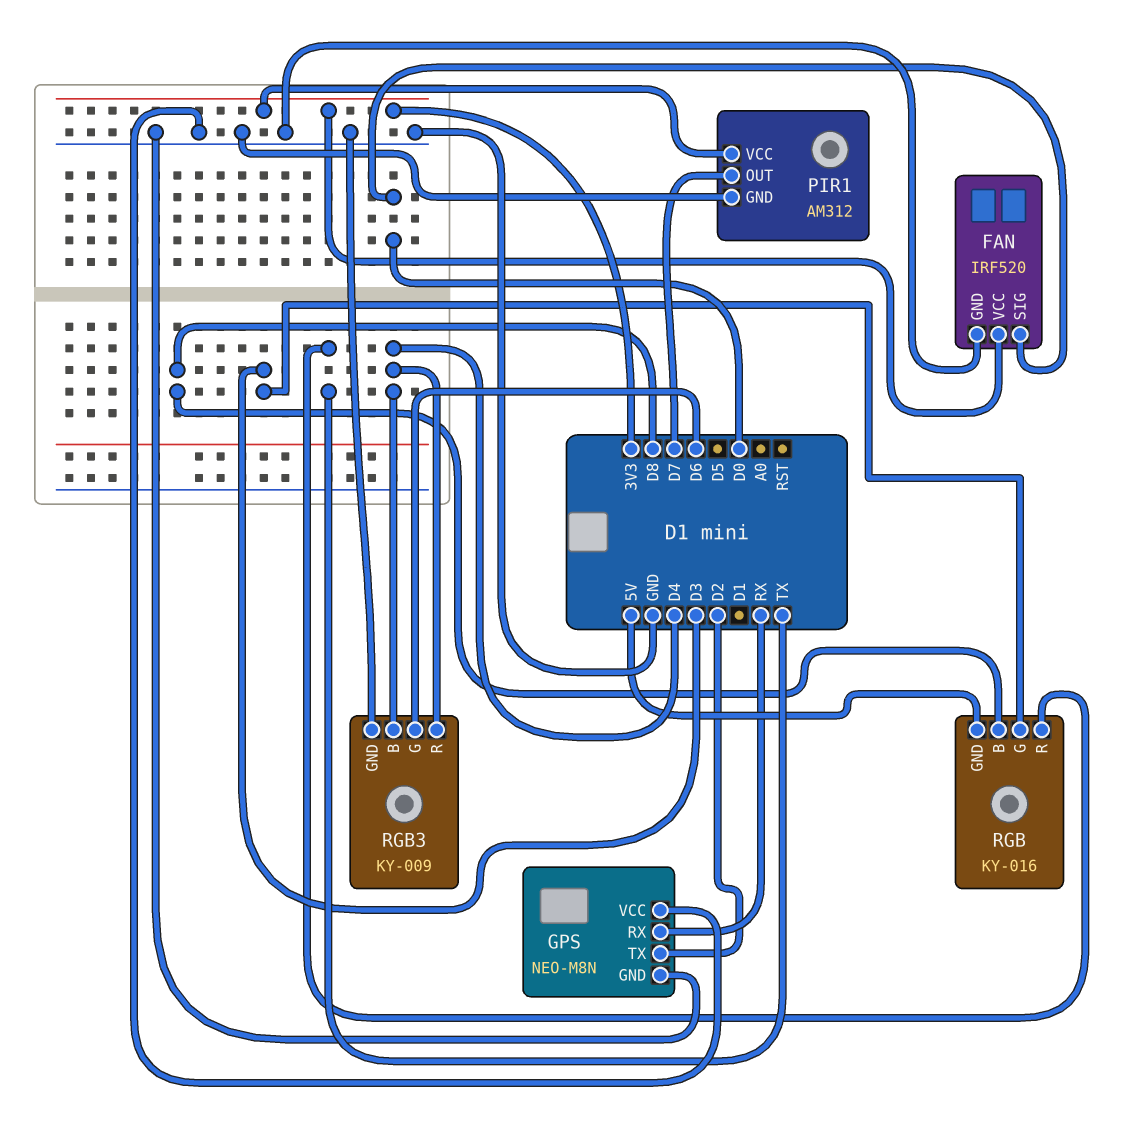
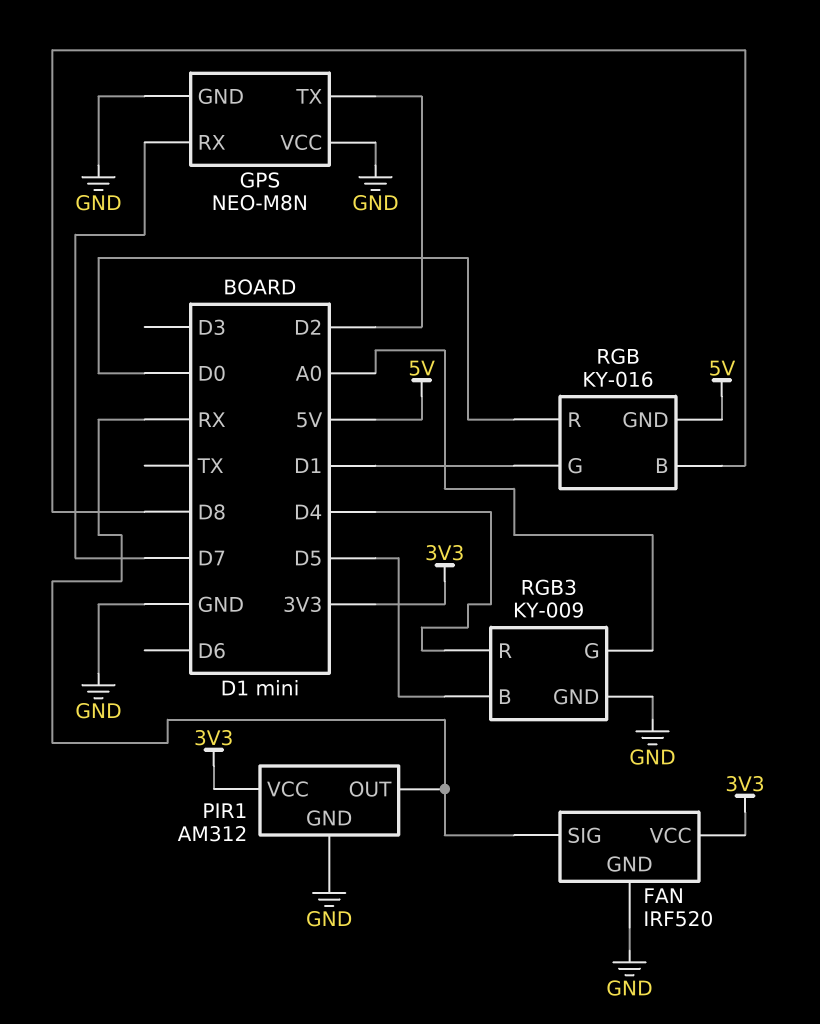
FAN pin SIG: D0 -> RX
GPS pin RX: RX -> D7
PIR1 pin OUT: D7 -> RX
RGB pin G: D3 -> D1
RGB pin R: TX -> D0
RGB3 pin B: D4 -> D5
RGB3 pin G: D6 -> A0

